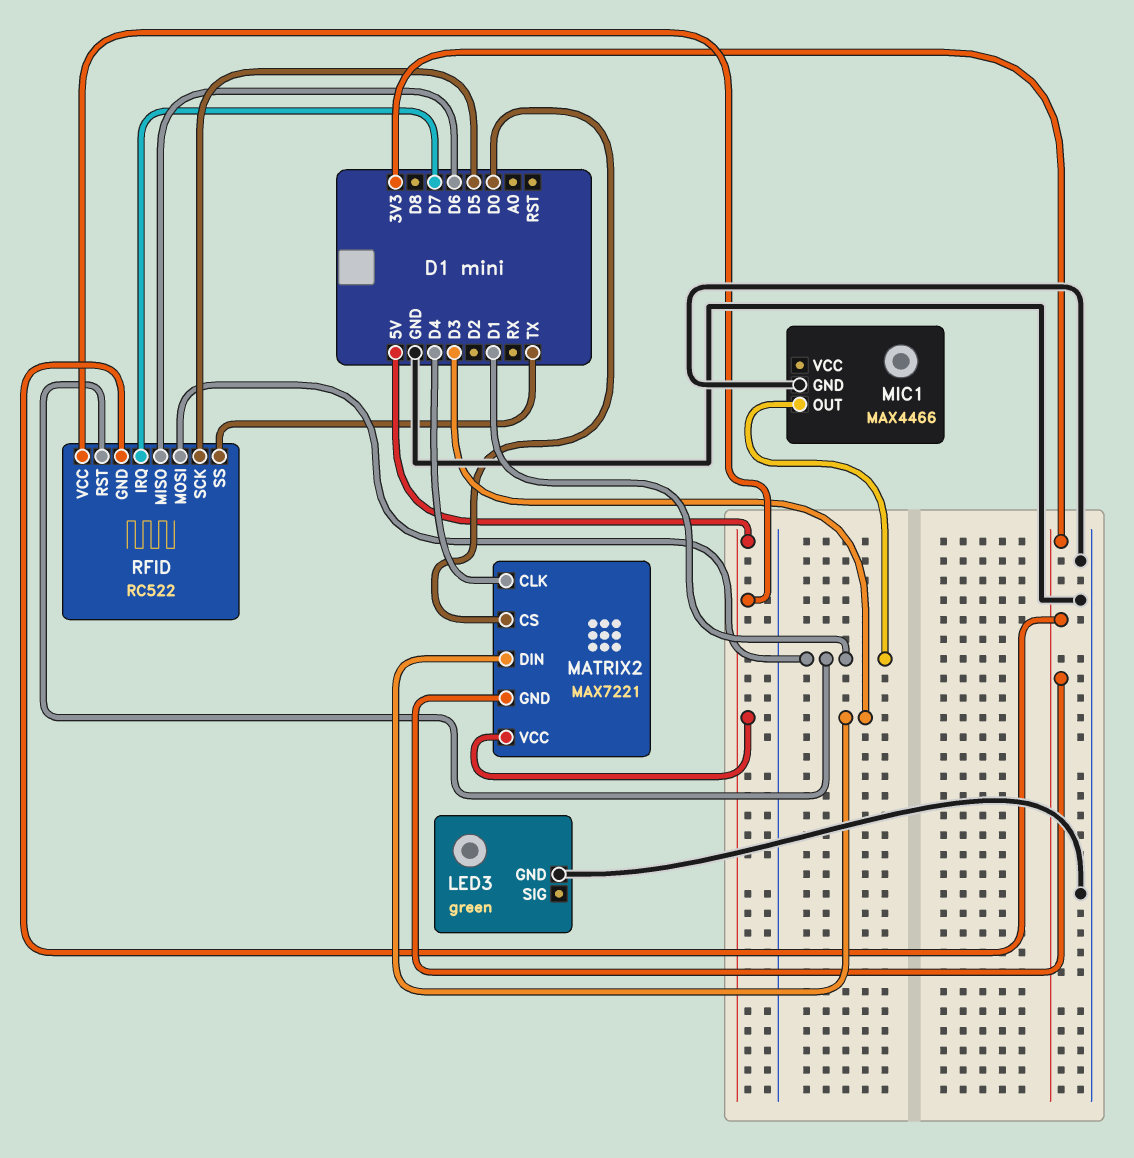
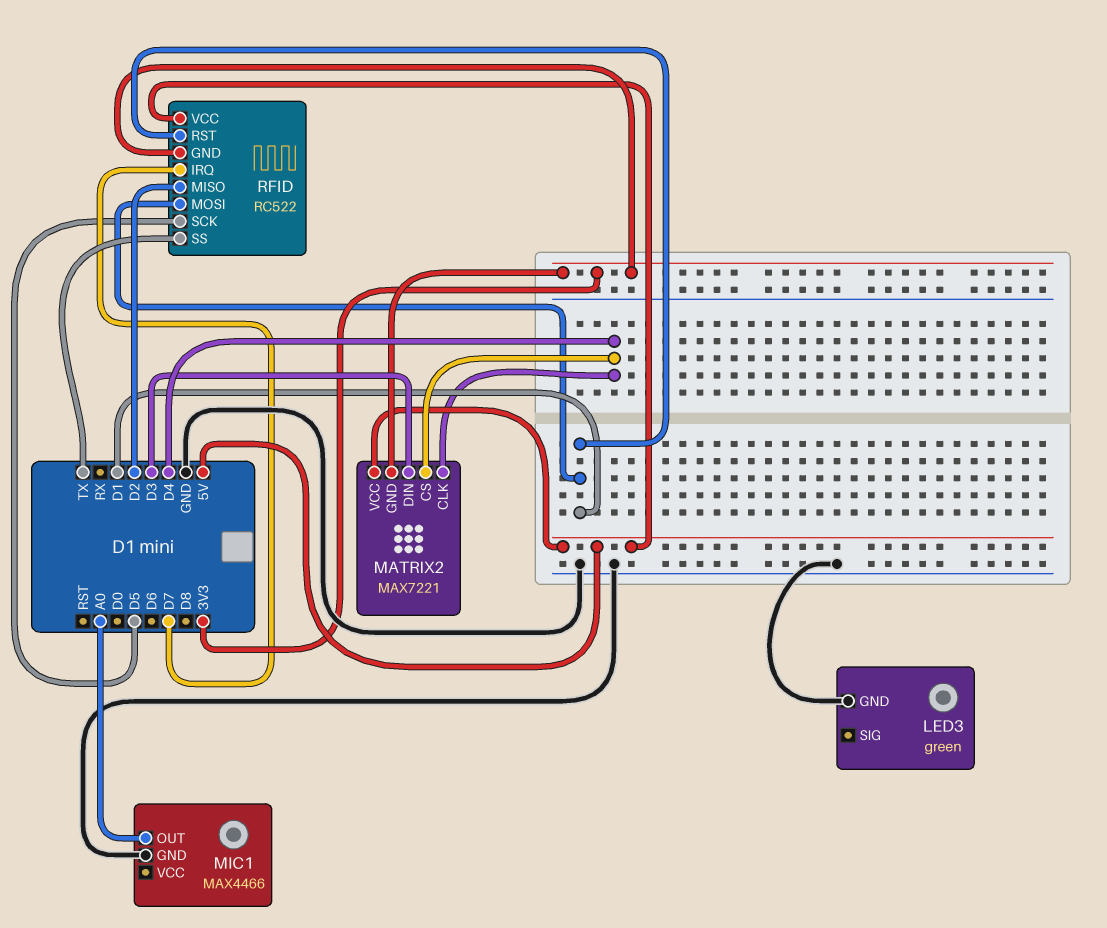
MATRIX2 pin CS: D0 -> D4
MIC1 pin OUT: D1 -> A0
RFID pin MISO: D6 -> D2

